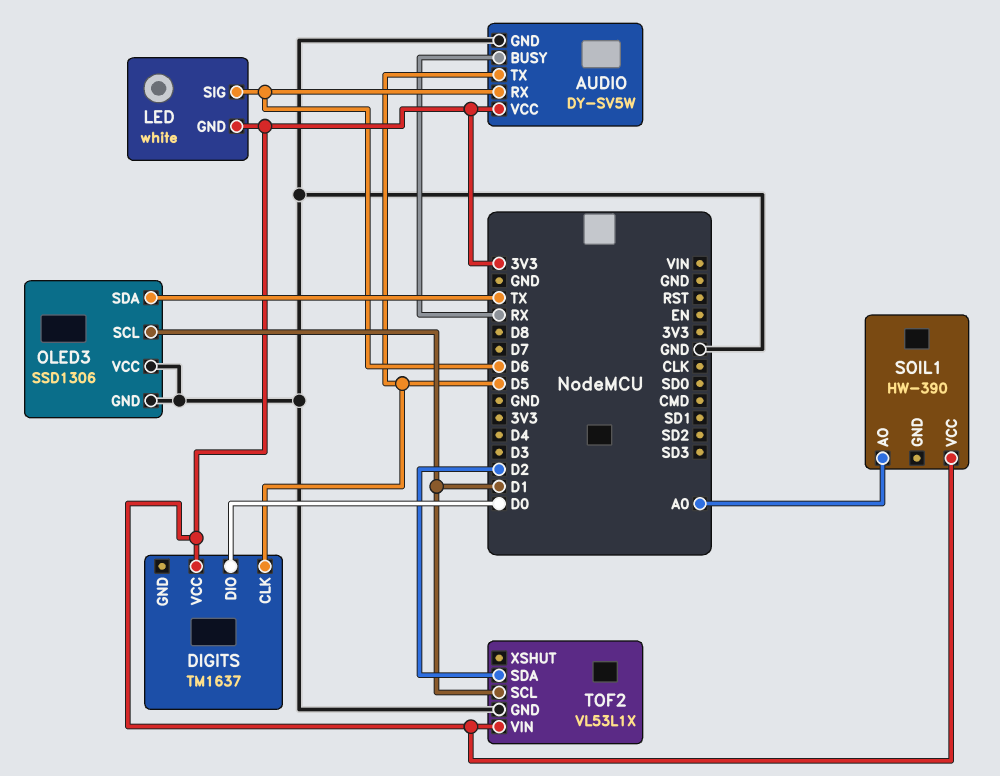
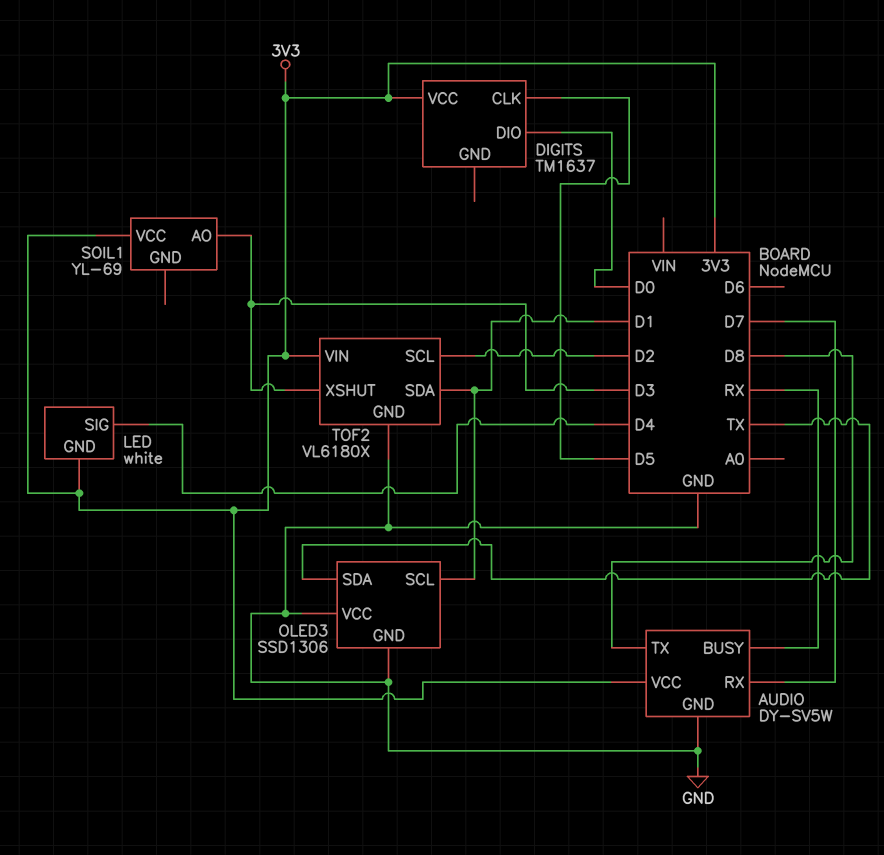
AUDIO pin RX: D6 -> D7
AUDIO pin TX: D5 -> D8
LED pin SIG: D6 -> D4
SOIL1: HW-390 -> YL-69
SOIL1 pin AO: A0 -> D3
TOF2: VL53L1X -> VL6180X
TOF2 pin SCL: D1 -> D2
TOF2 pin SDA: D2 -> D1
TOF2 pin XSHUT: none -> D3

